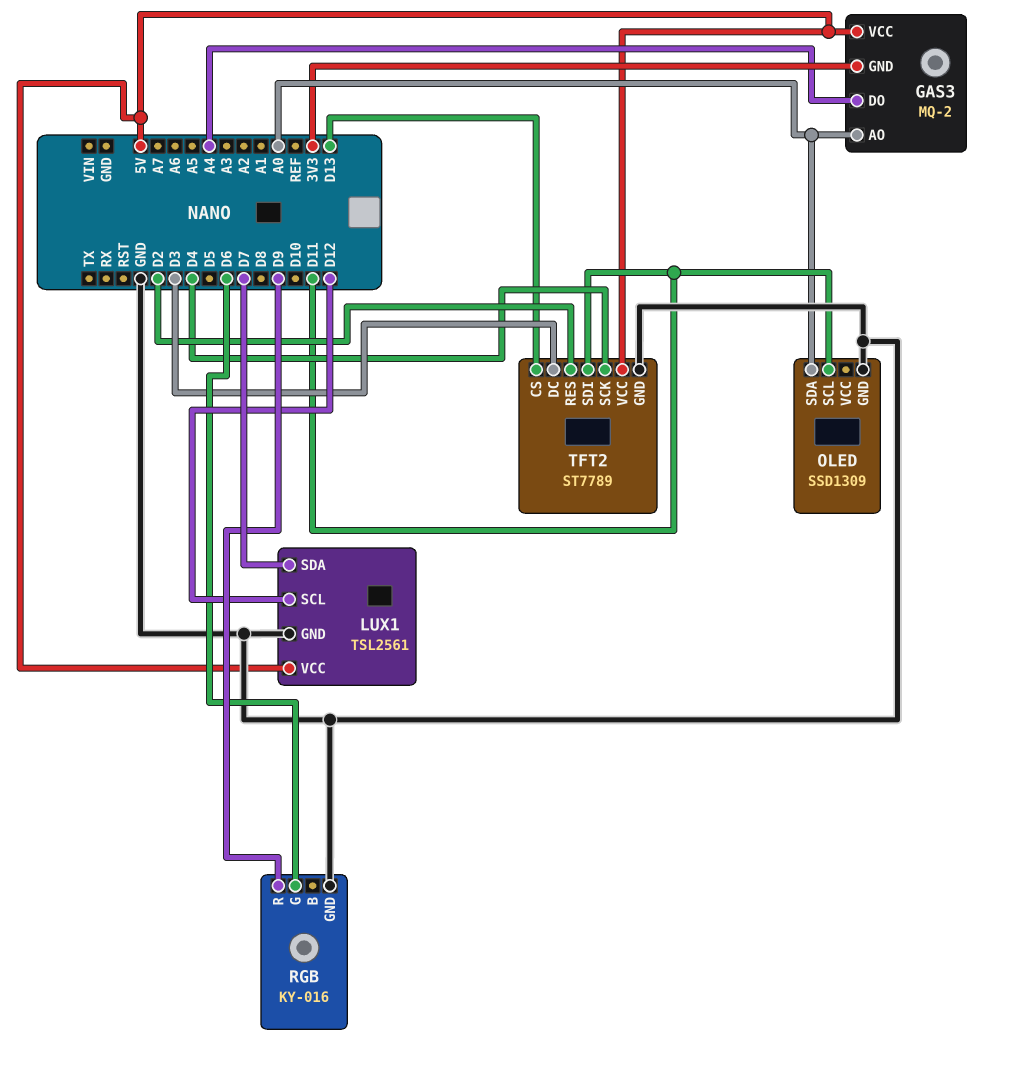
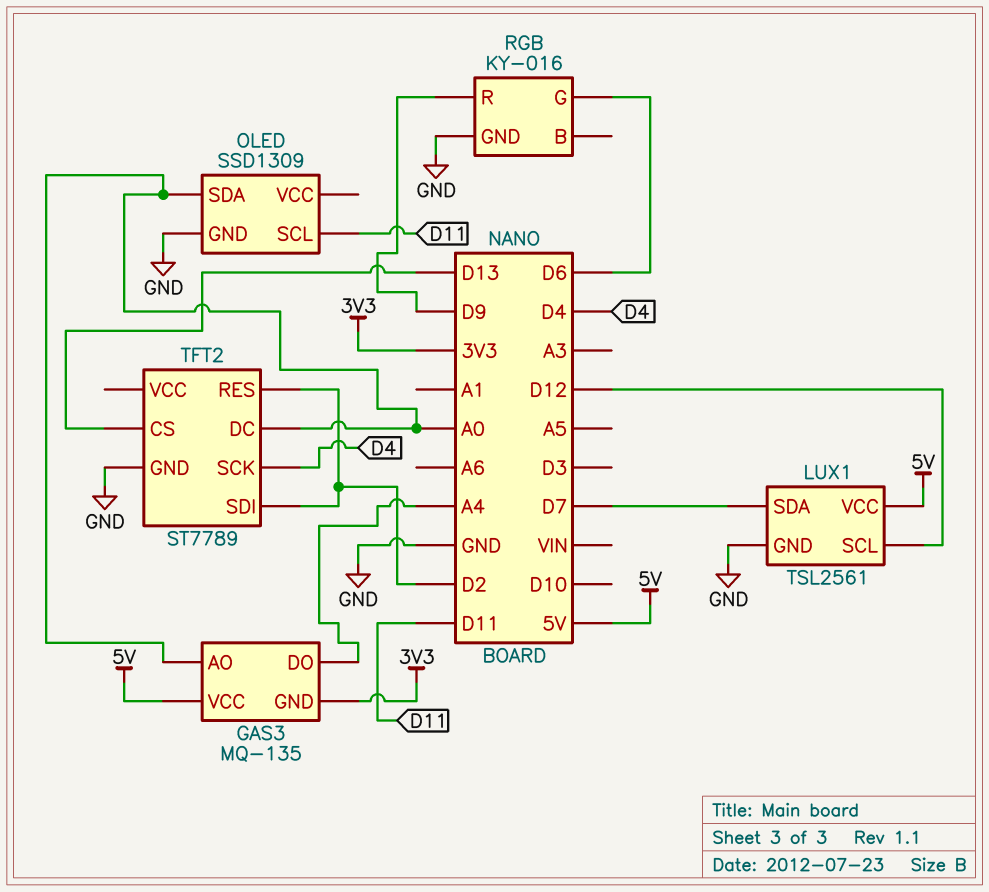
GAS3: MQ-2 -> MQ-135
TFT2 pin DC: D3 -> A0
TFT2 pin SDI: D11 -> D2
TFT2 pin VCC: 5V -> none

